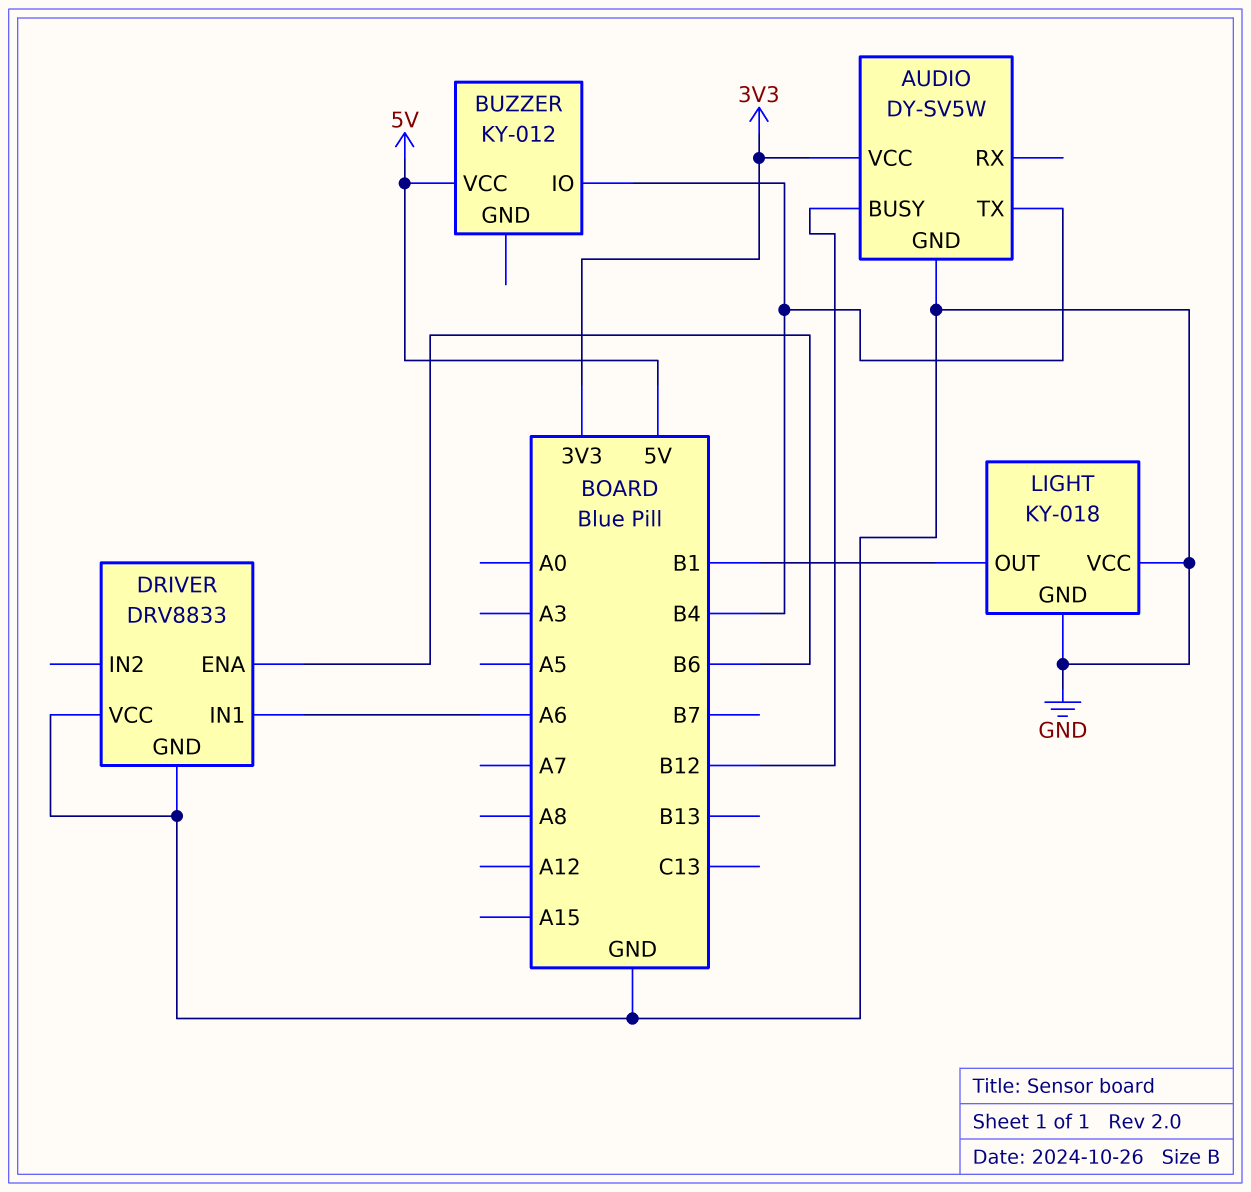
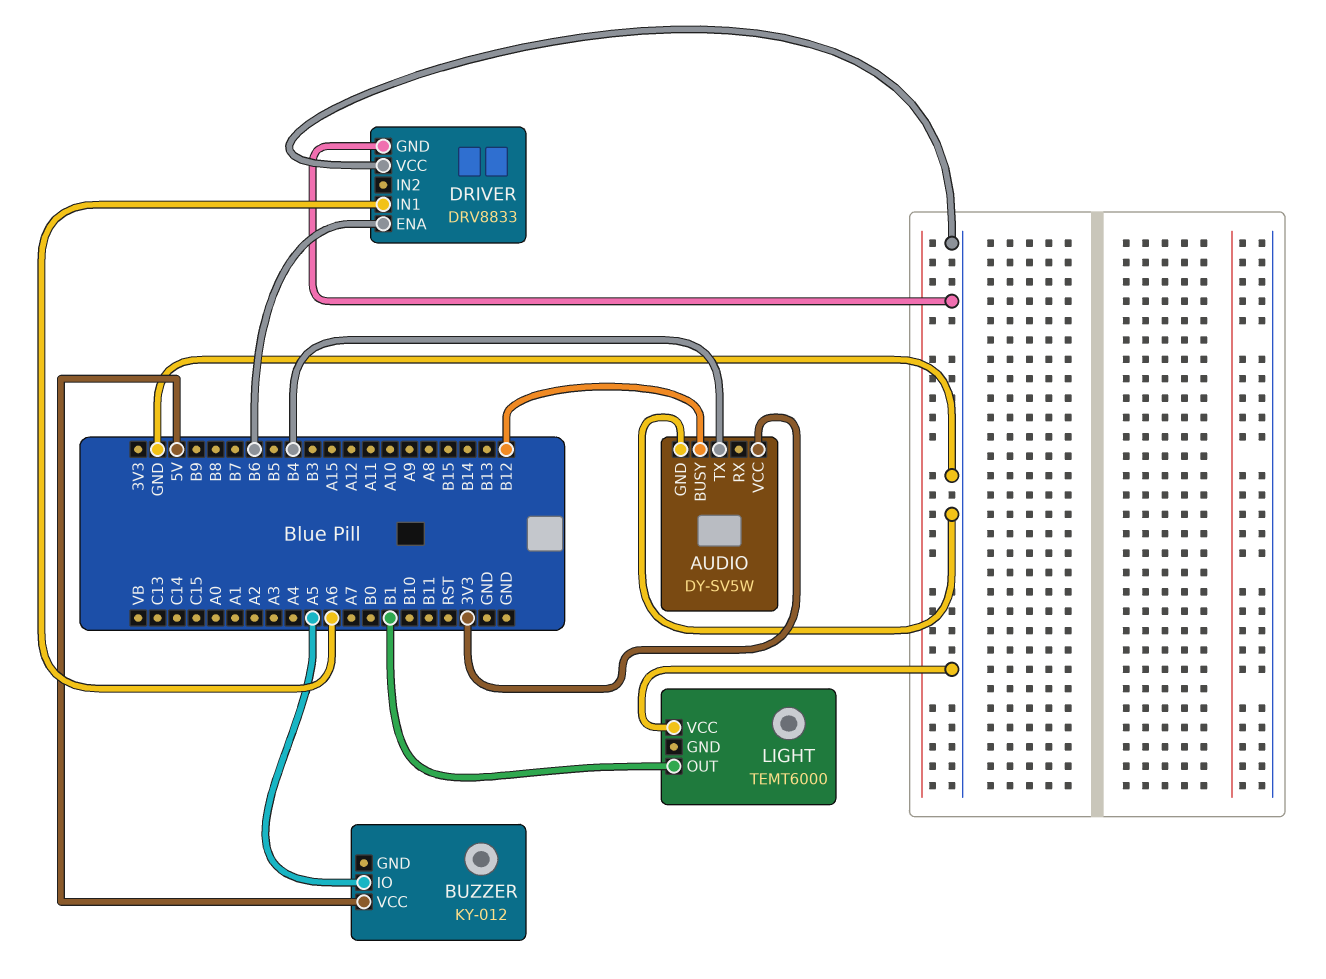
BUZZER pin IO: B4 -> A5
LIGHT: KY-018 -> TEMT6000
LIGHT pin GND: GND -> none

